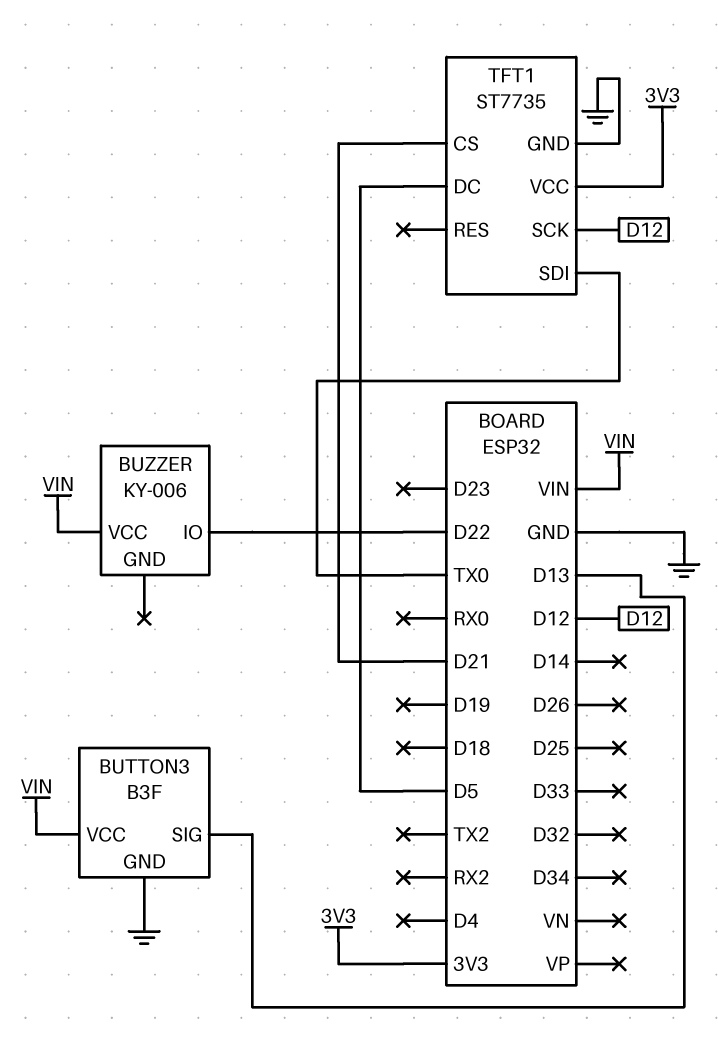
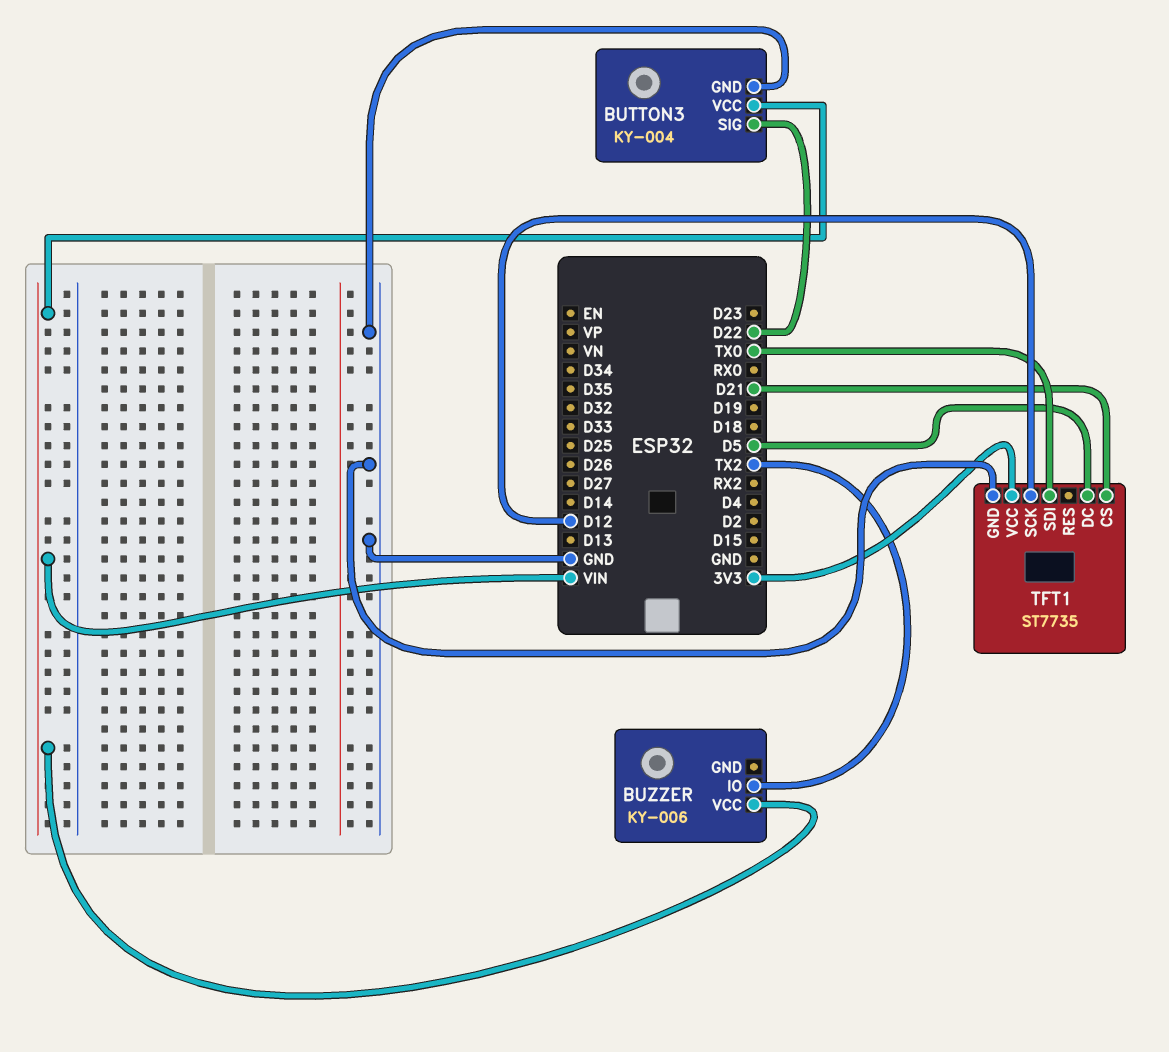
BUTTON3: B3F -> KY-004
BUTTON3 pin SIG: D13 -> D22
BUZZER pin IO: D22 -> TX2

